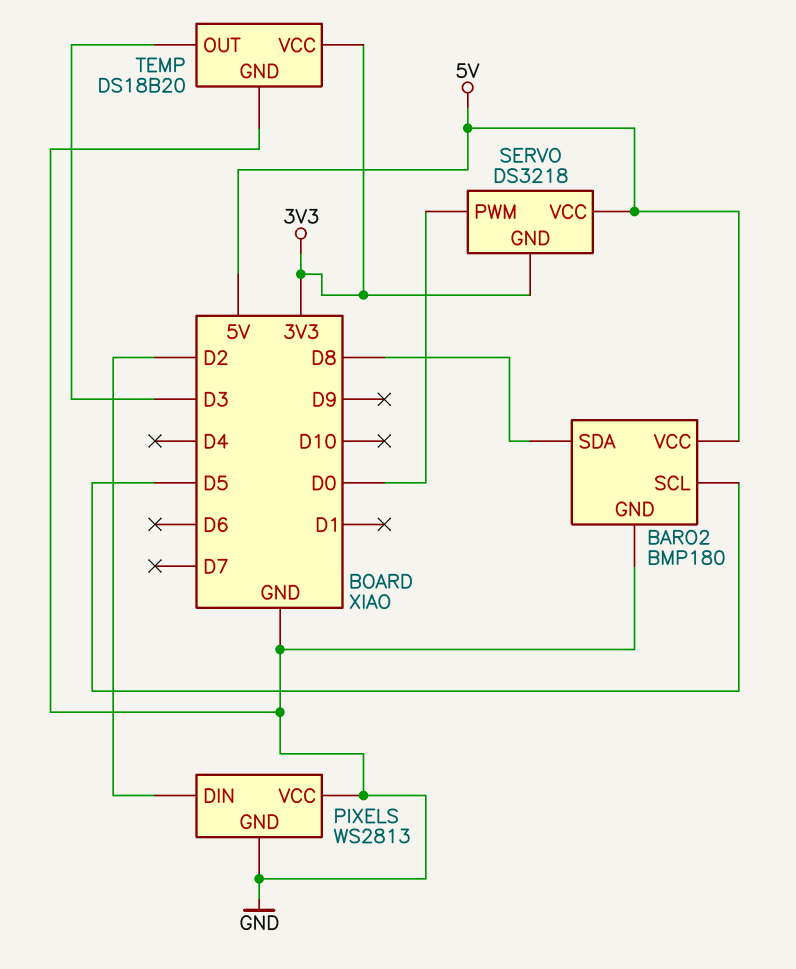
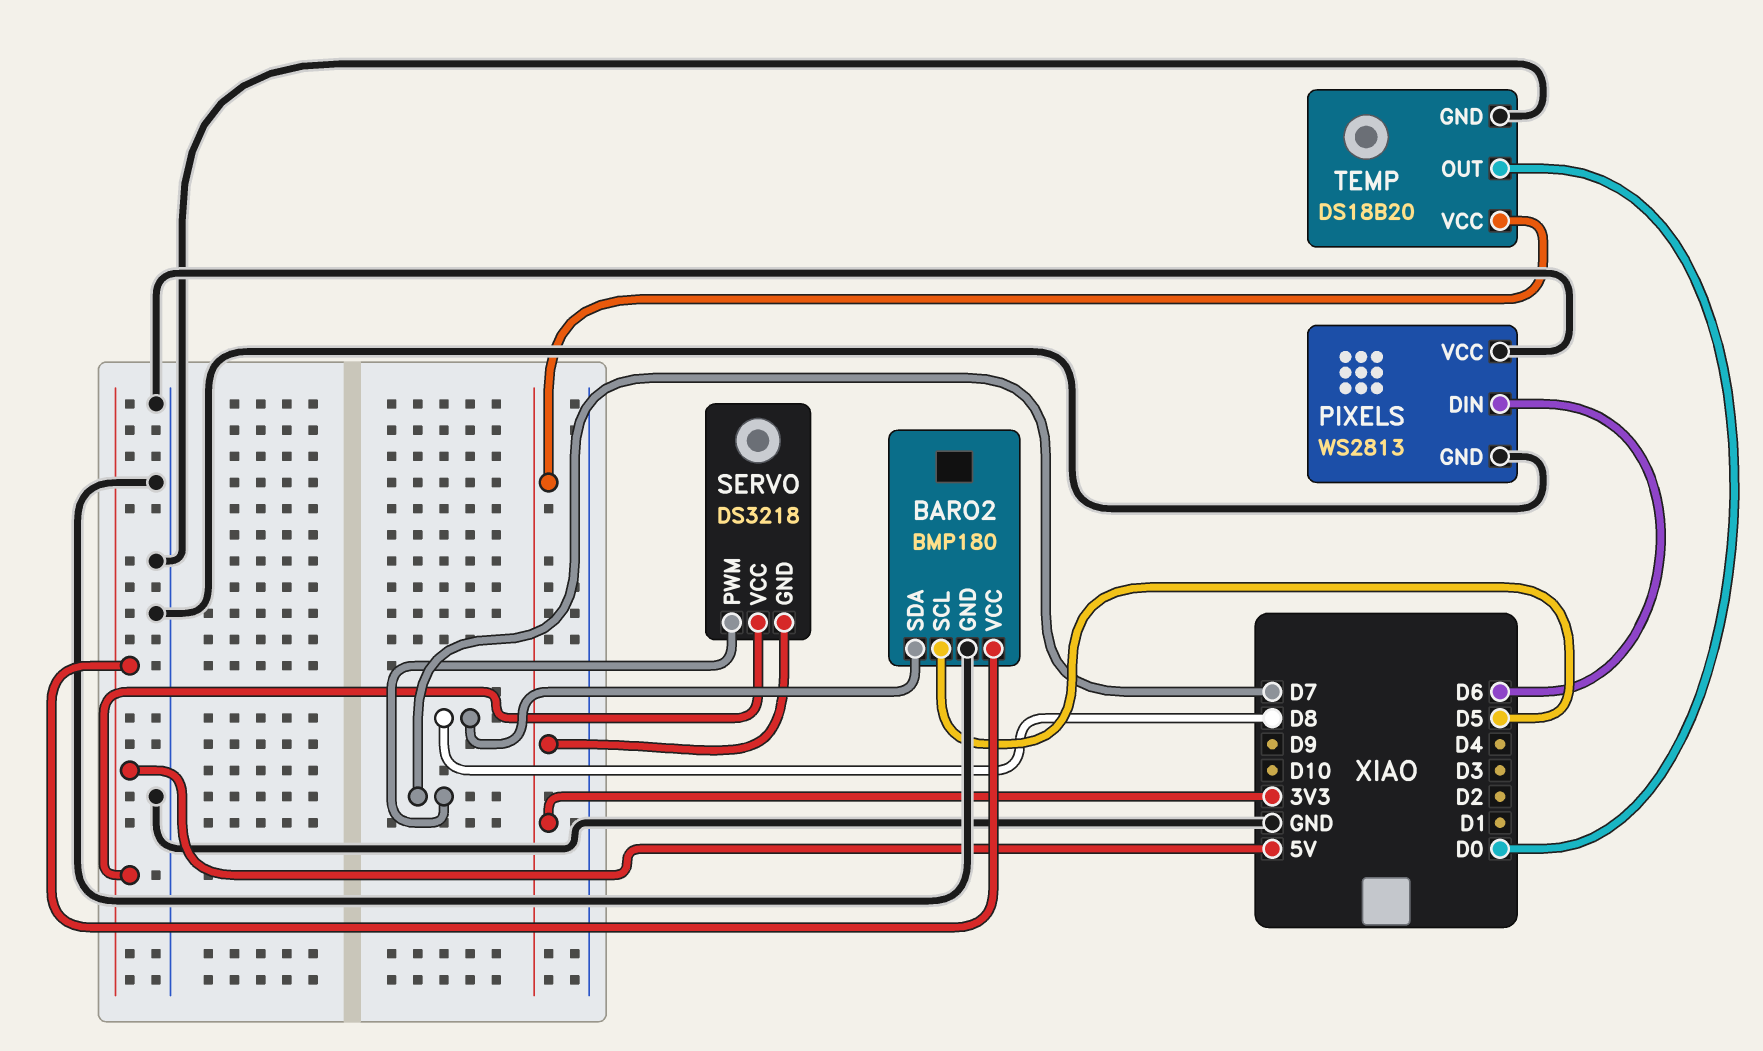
PIXELS pin DIN: D2 -> D6
SERVO pin PWM: D0 -> D7
TEMP pin OUT: D3 -> D0

